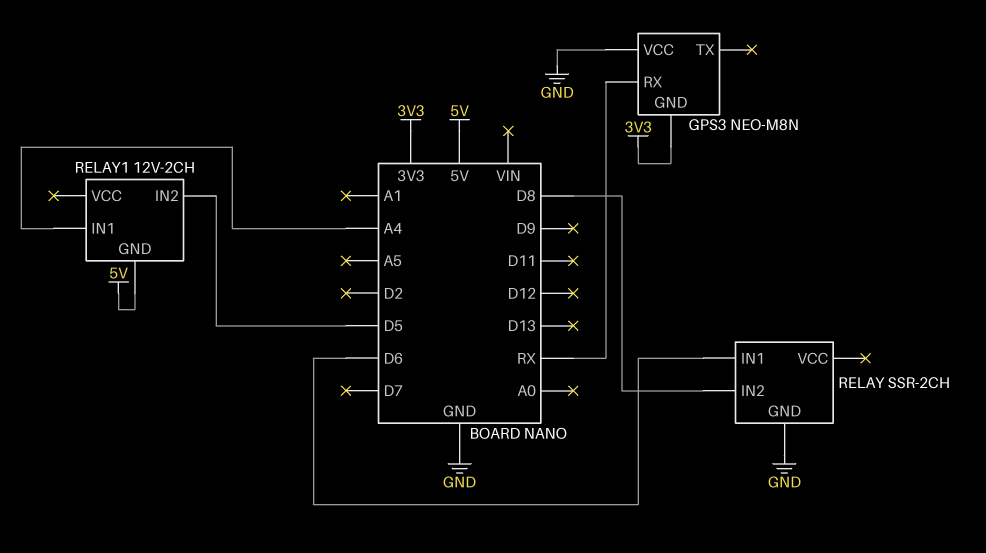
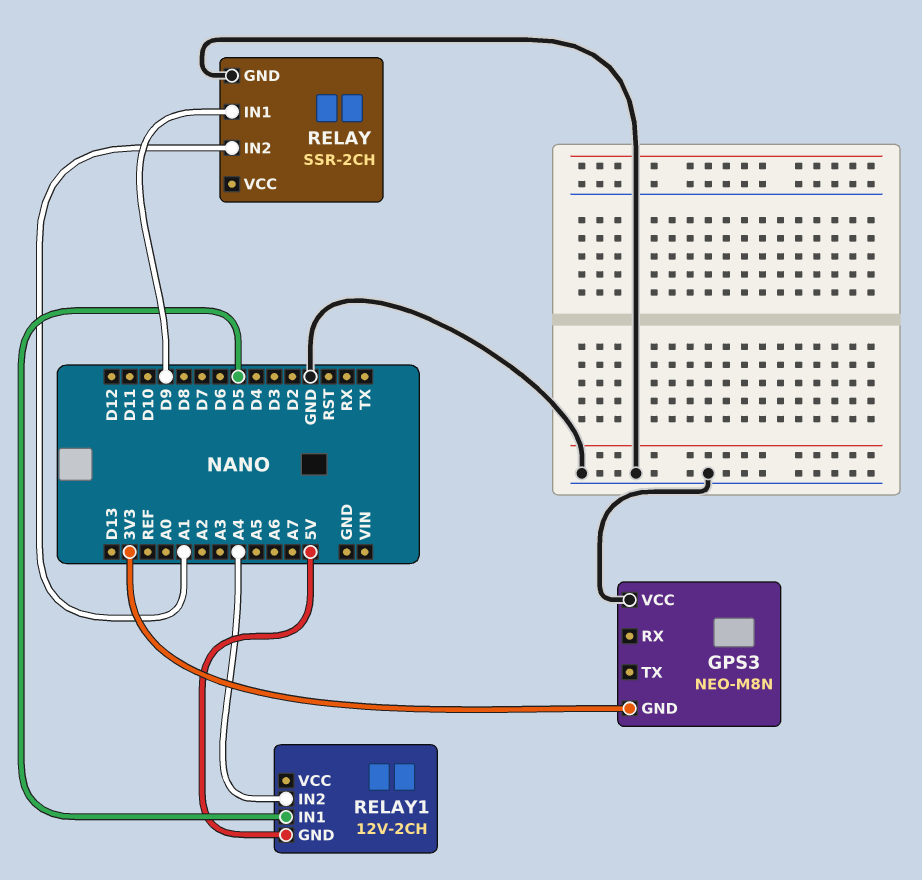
GPS3 pin RX: RX -> none
RELAY pin IN1: D6 -> D9
RELAY pin IN2: D8 -> A1
RELAY1 pin IN1: A4 -> D5
RELAY1 pin IN2: D5 -> A4

